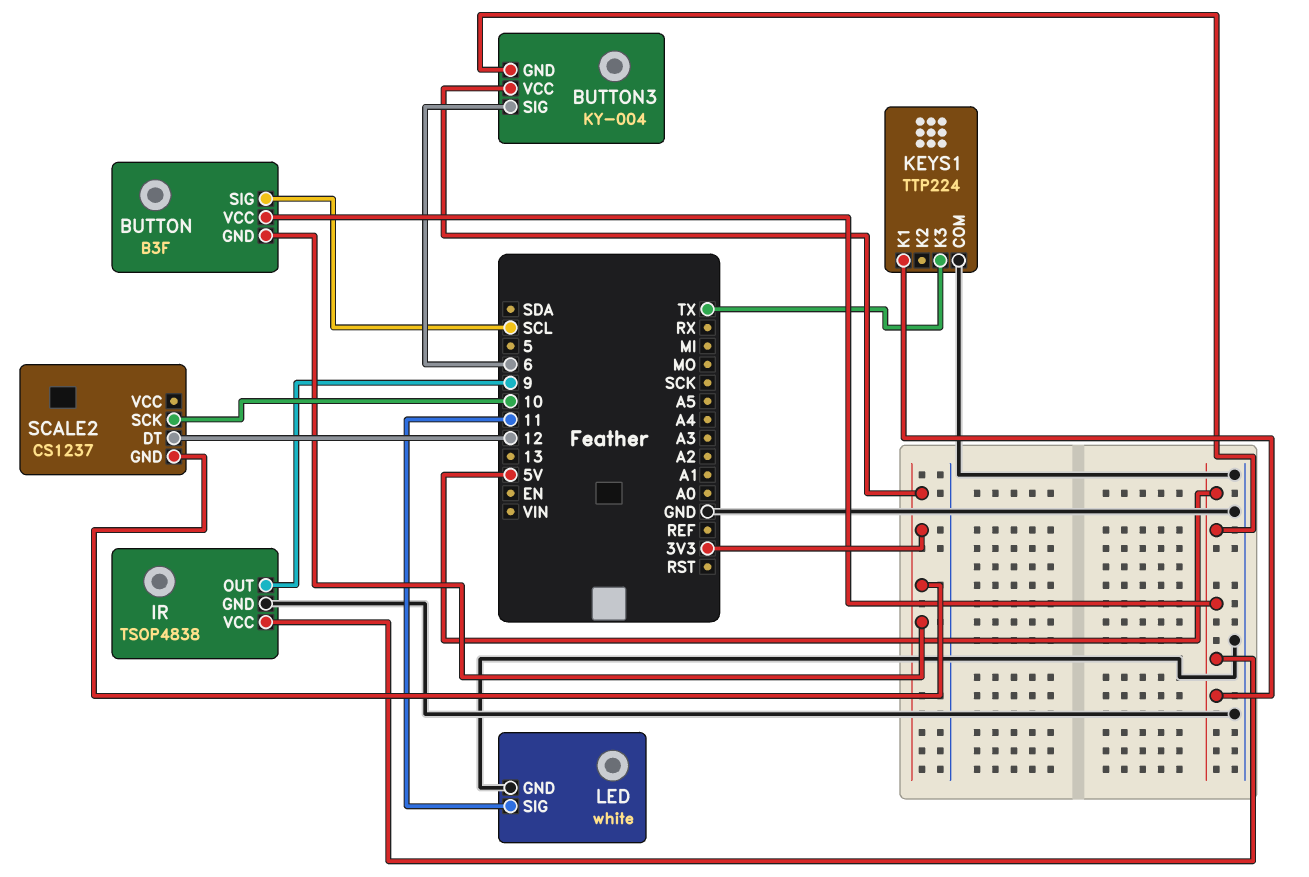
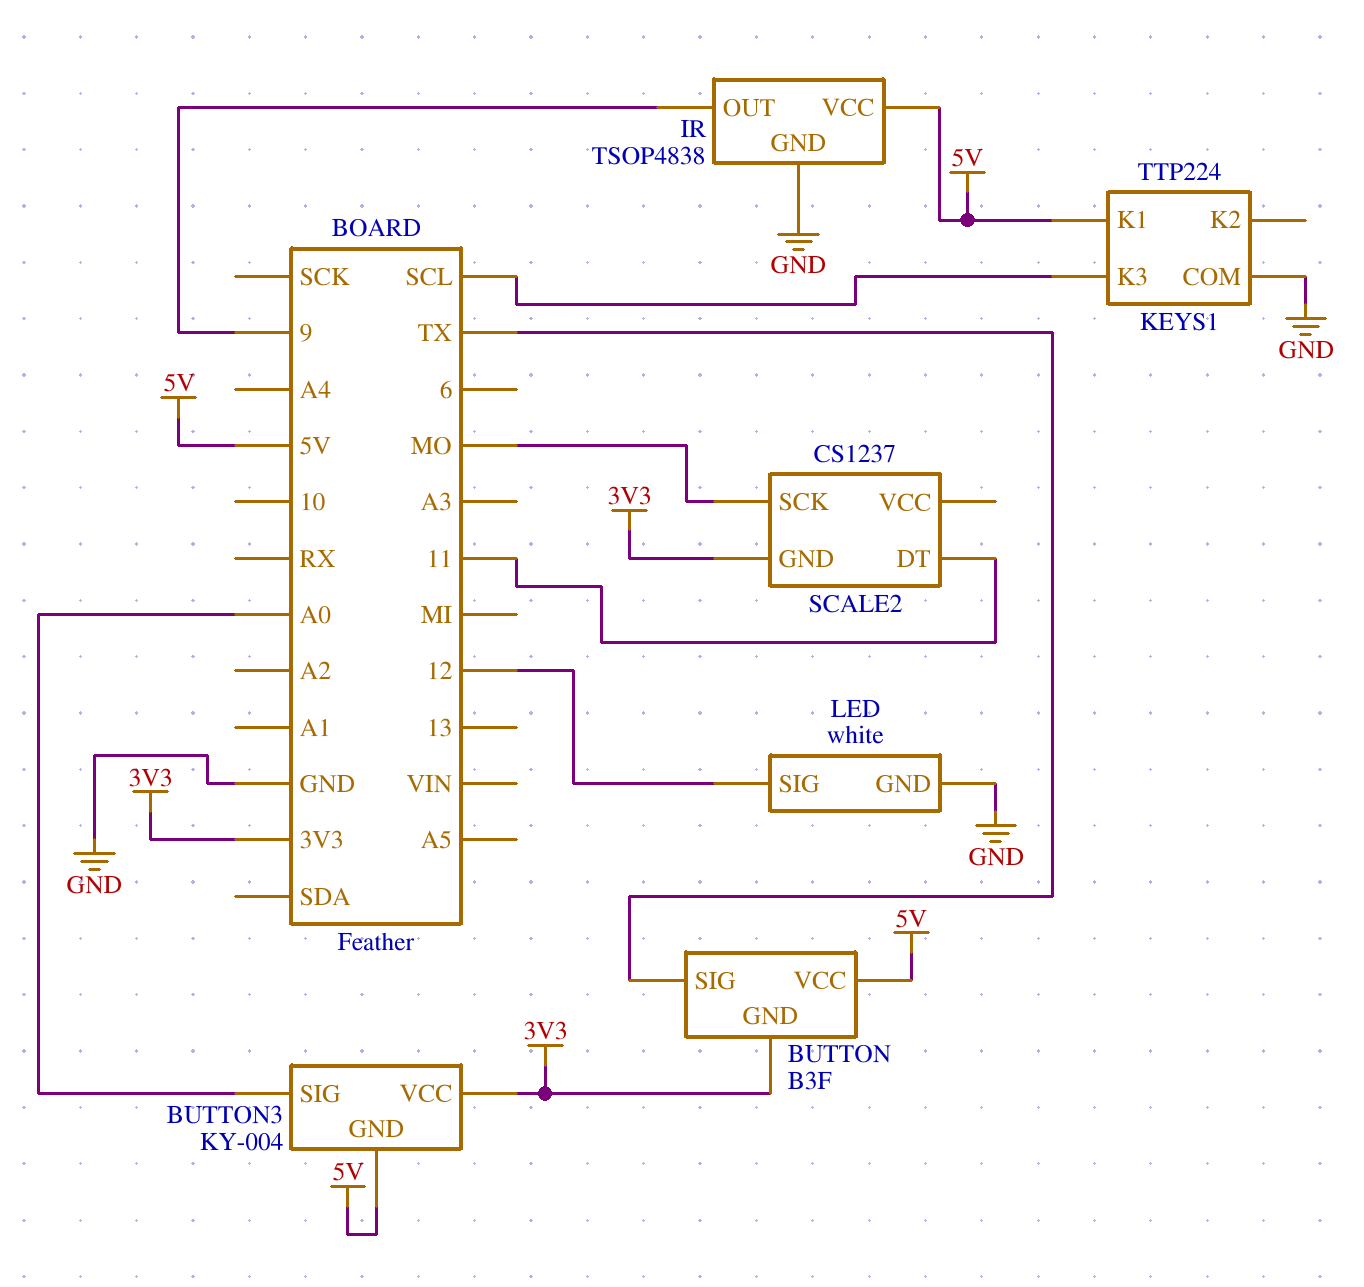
BUTTON pin SIG: SCL -> TX
BUTTON3 pin SIG: 6 -> A0
KEYS1 pin K3: TX -> SCL
LED pin SIG: 11 -> 12
SCALE2 pin DT: 12 -> 11
SCALE2 pin SCK: 10 -> MO

